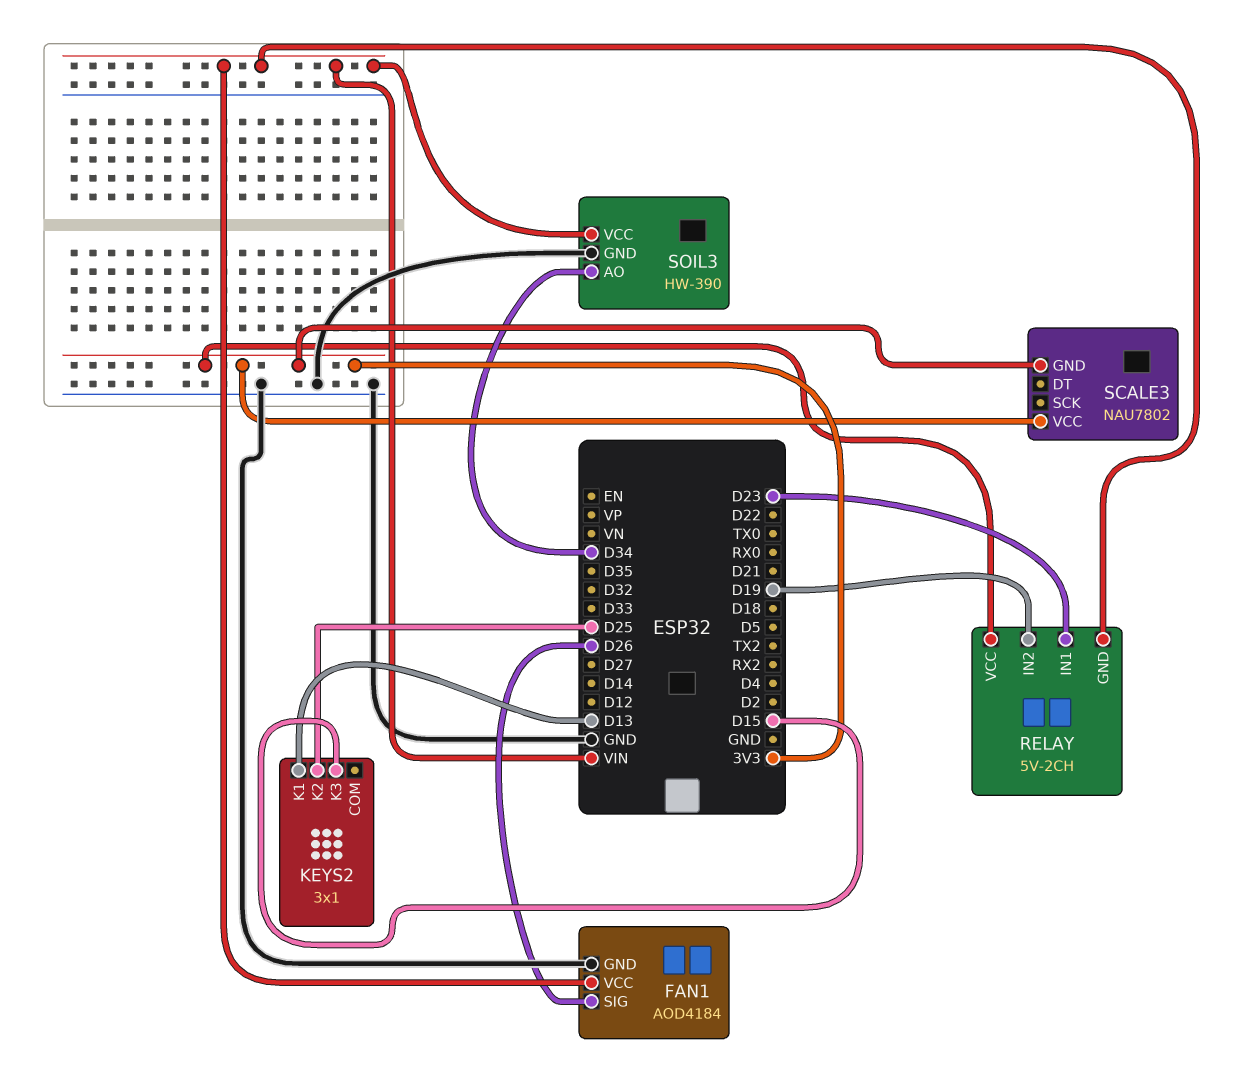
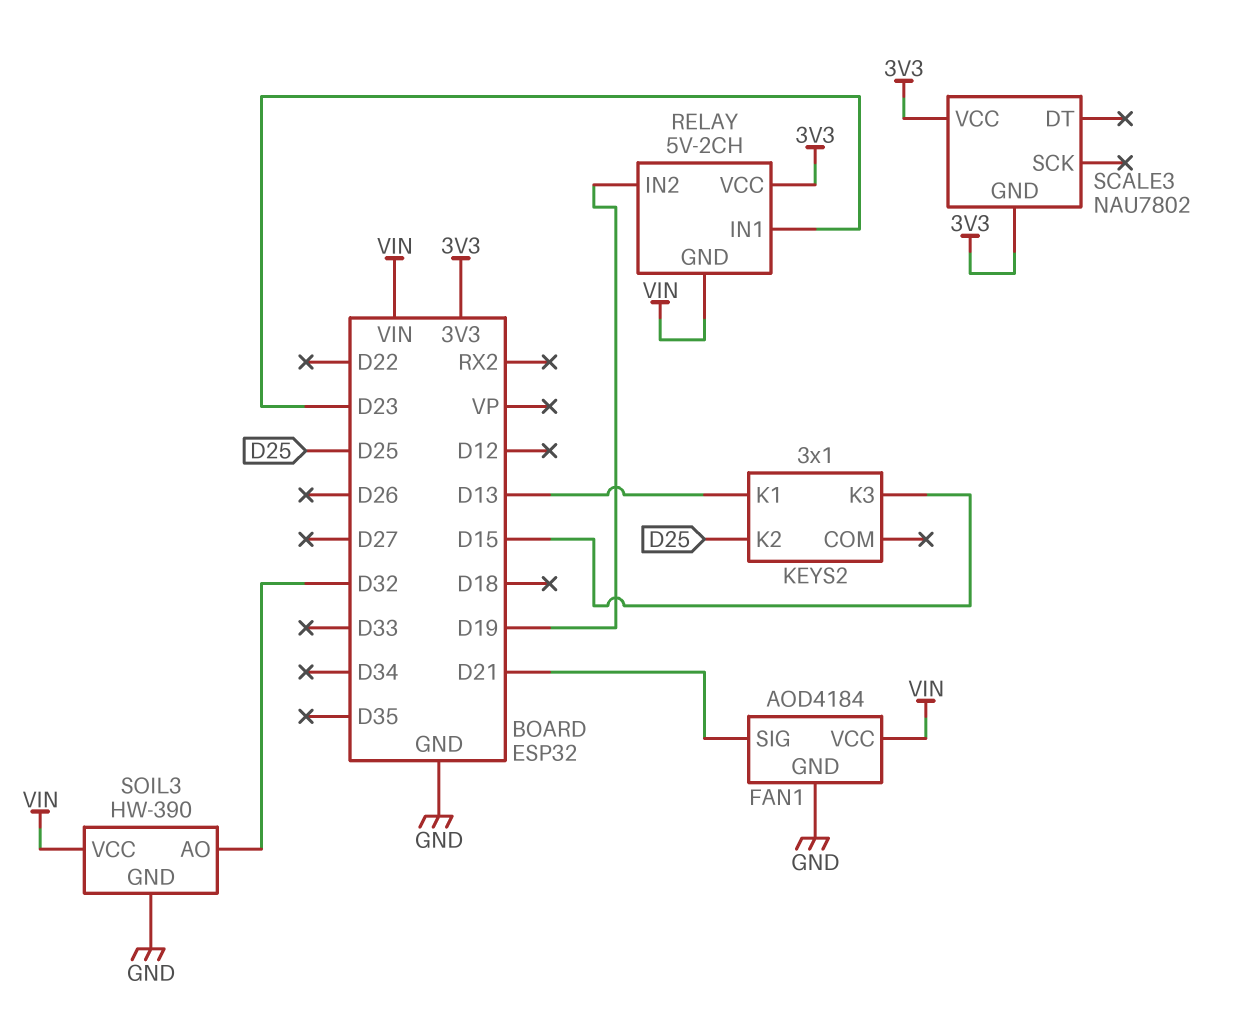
FAN1 pin SIG: D26 -> D21
SOIL3 pin AO: D34 -> D32

